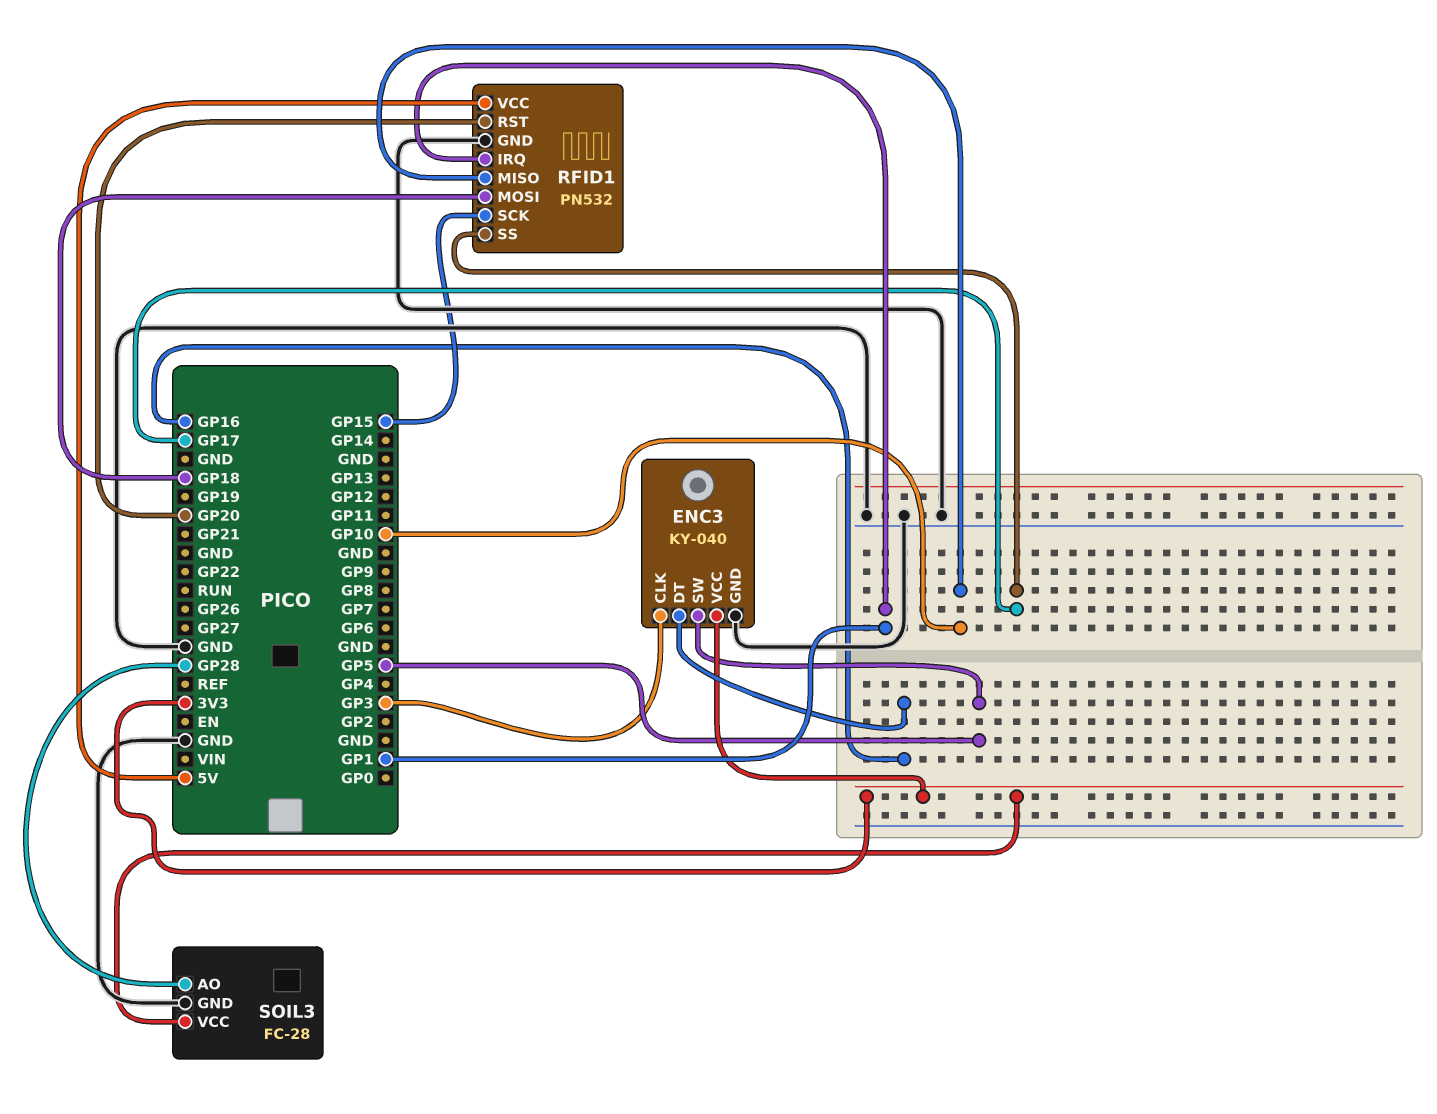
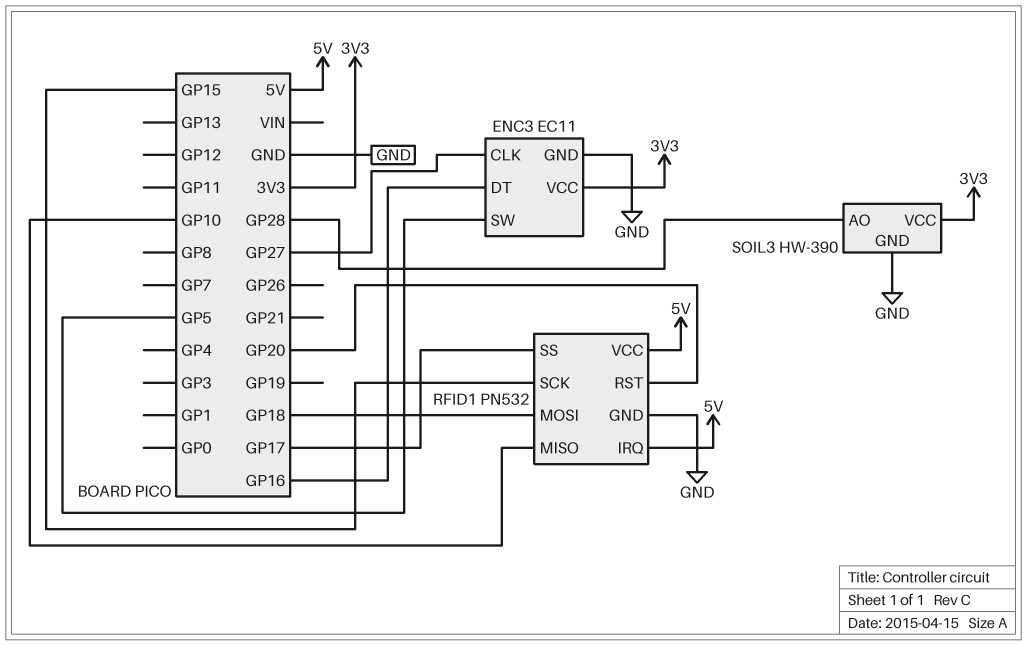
ENC3: KY-040 -> EC11
ENC3 pin CLK: GP3 -> GP27
RFID1 pin IRQ: GP1 -> 5V
SOIL3: FC-28 -> HW-390

